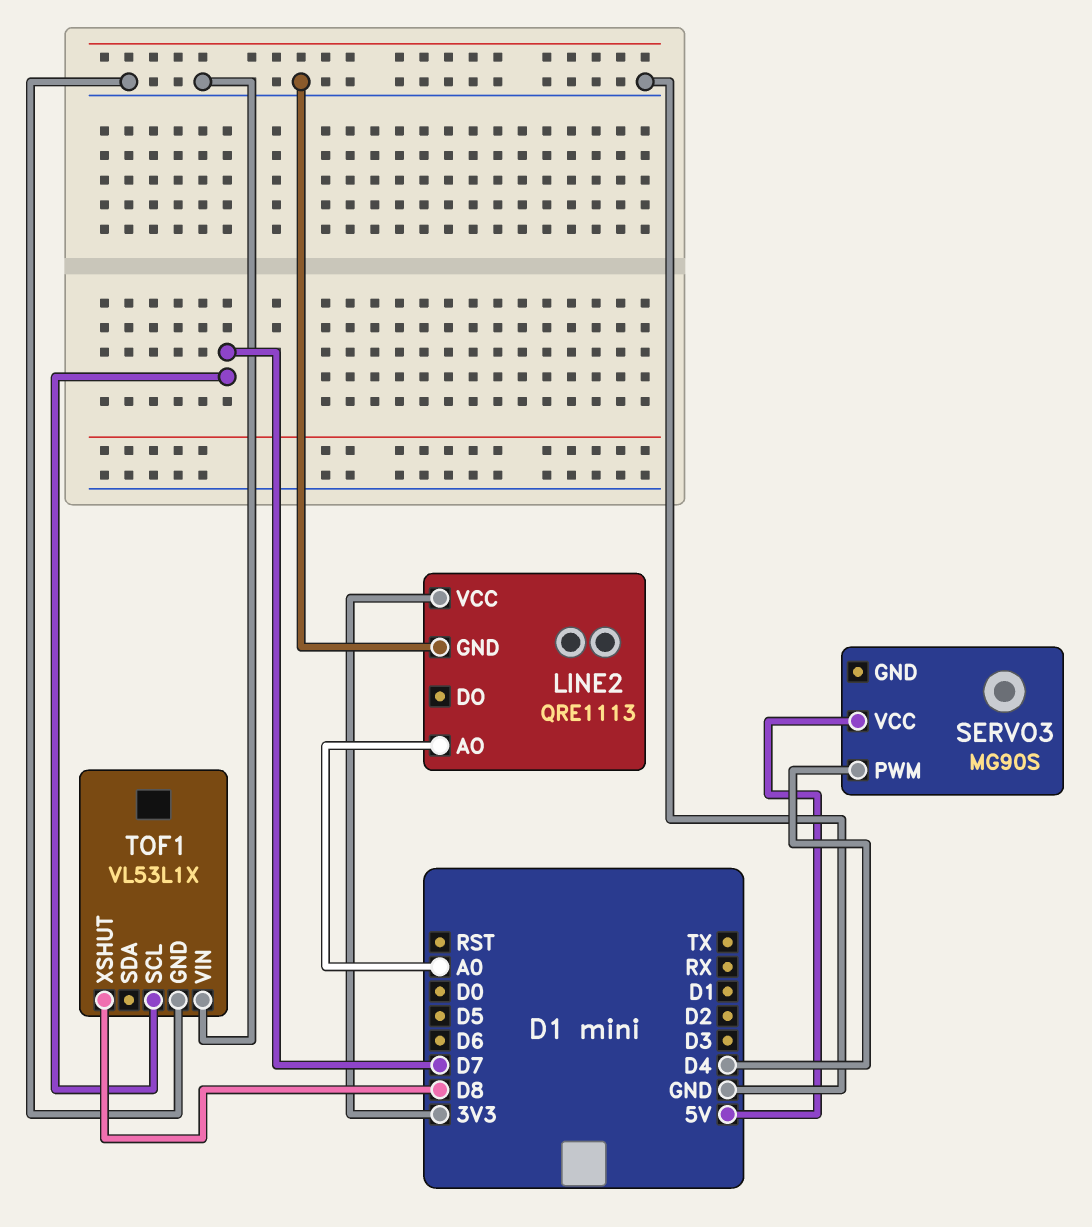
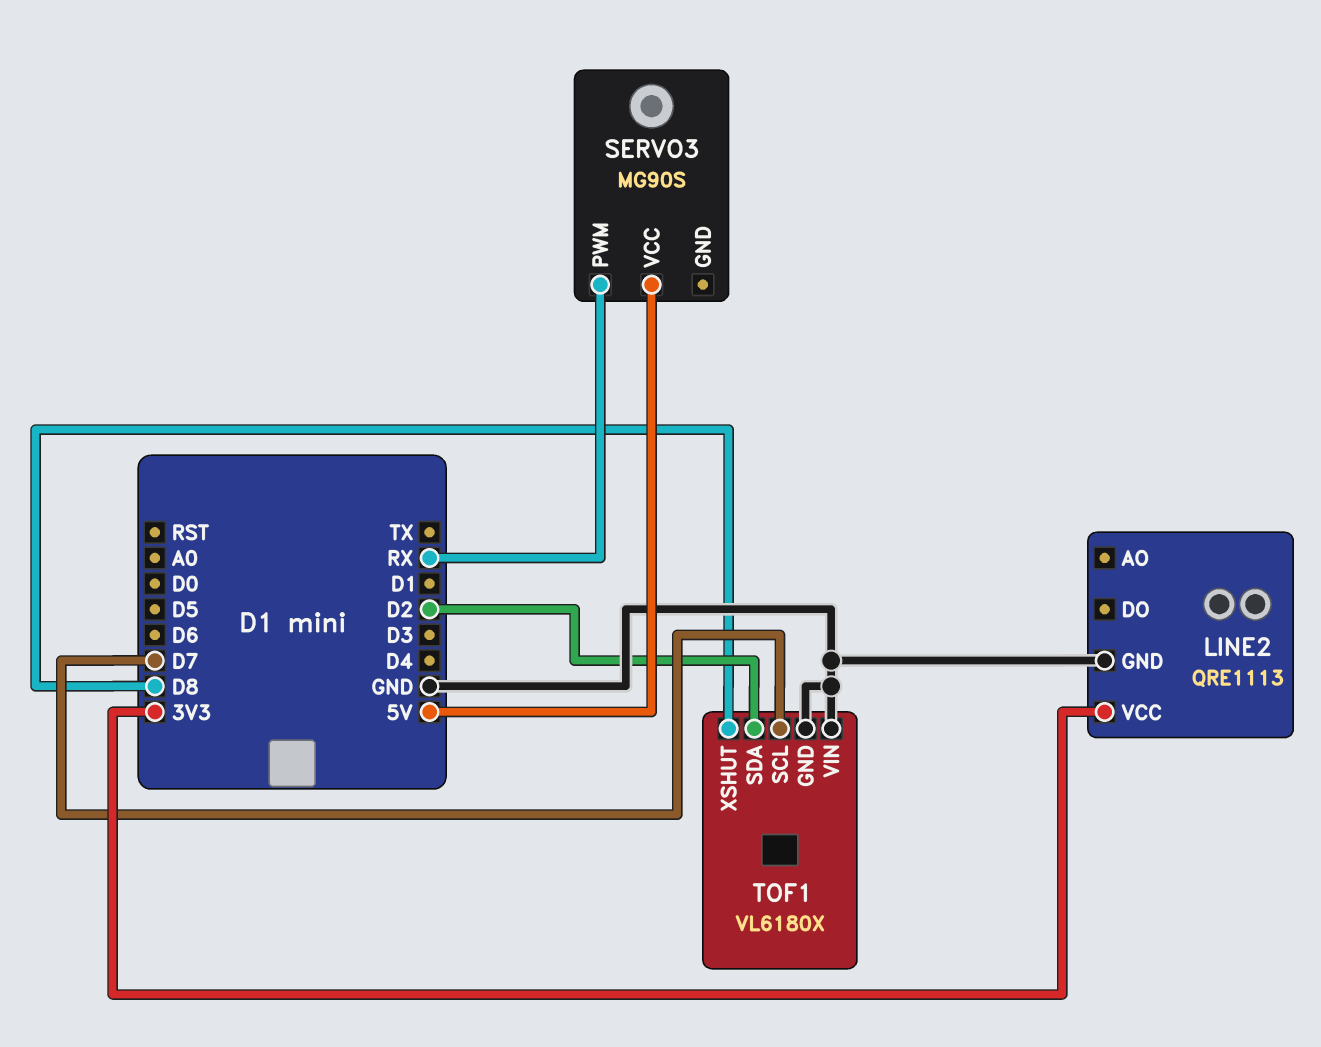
LINE2 pin AO: A0 -> none
SERVO3 pin PWM: D4 -> RX
TOF1: VL53L1X -> VL6180X
TOF1 pin SDA: none -> D2

